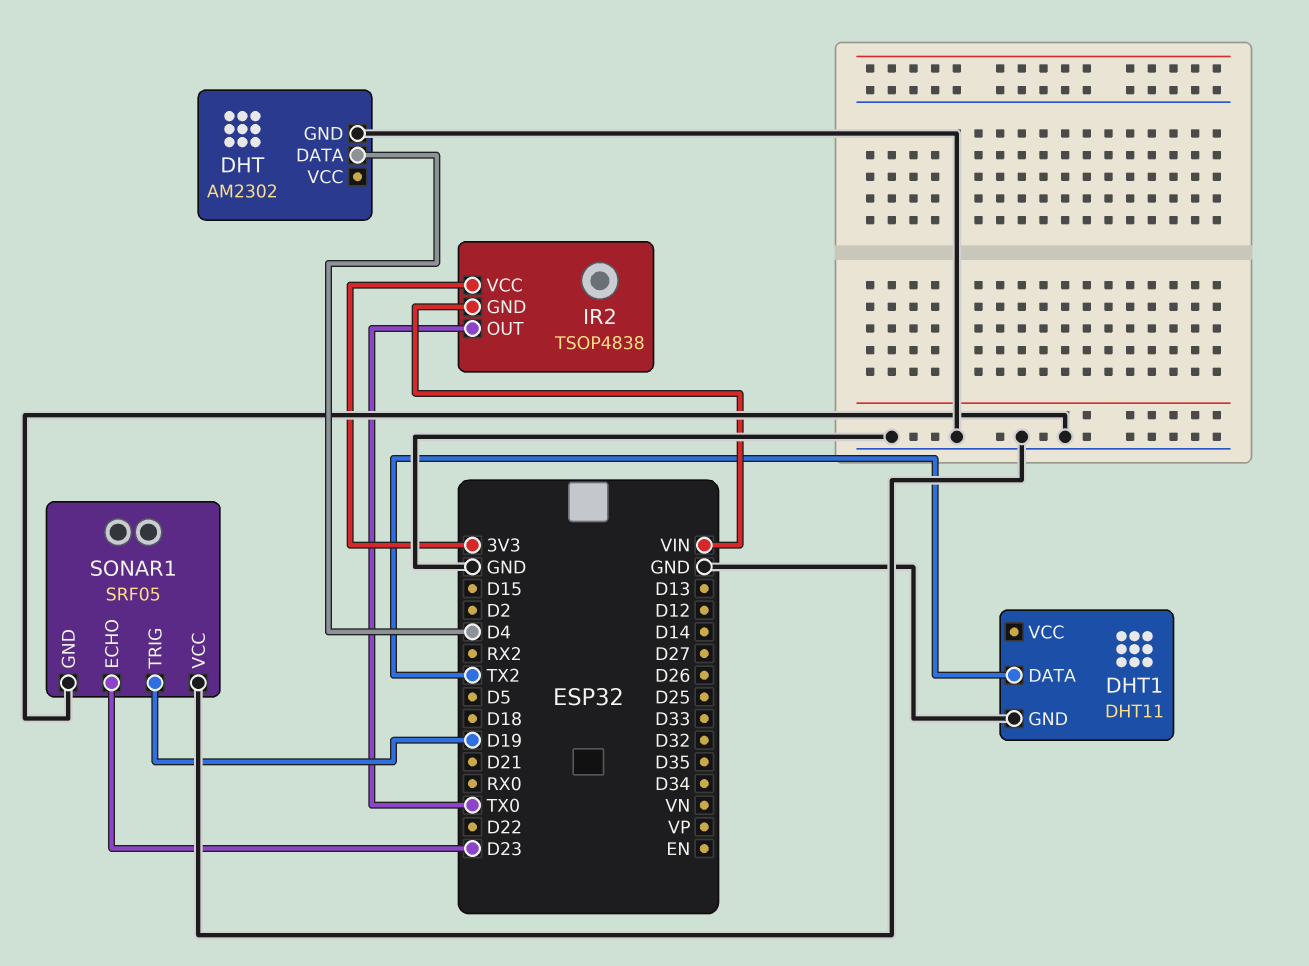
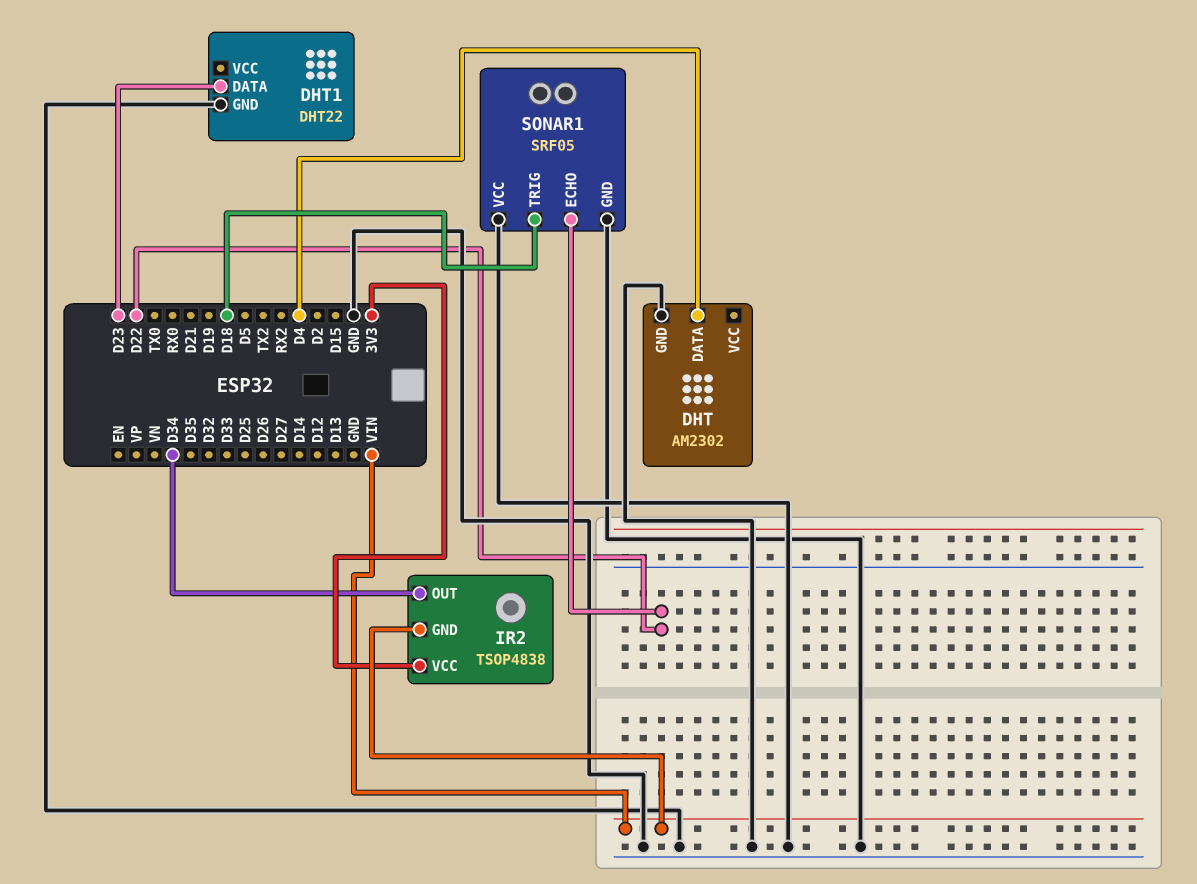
DHT1: DHT11 -> DHT22
DHT1 pin DATA: TX2 -> D23
IR2 pin OUT: TX0 -> D34
SONAR1 pin ECHO: D23 -> D22
SONAR1 pin TRIG: D19 -> D18

